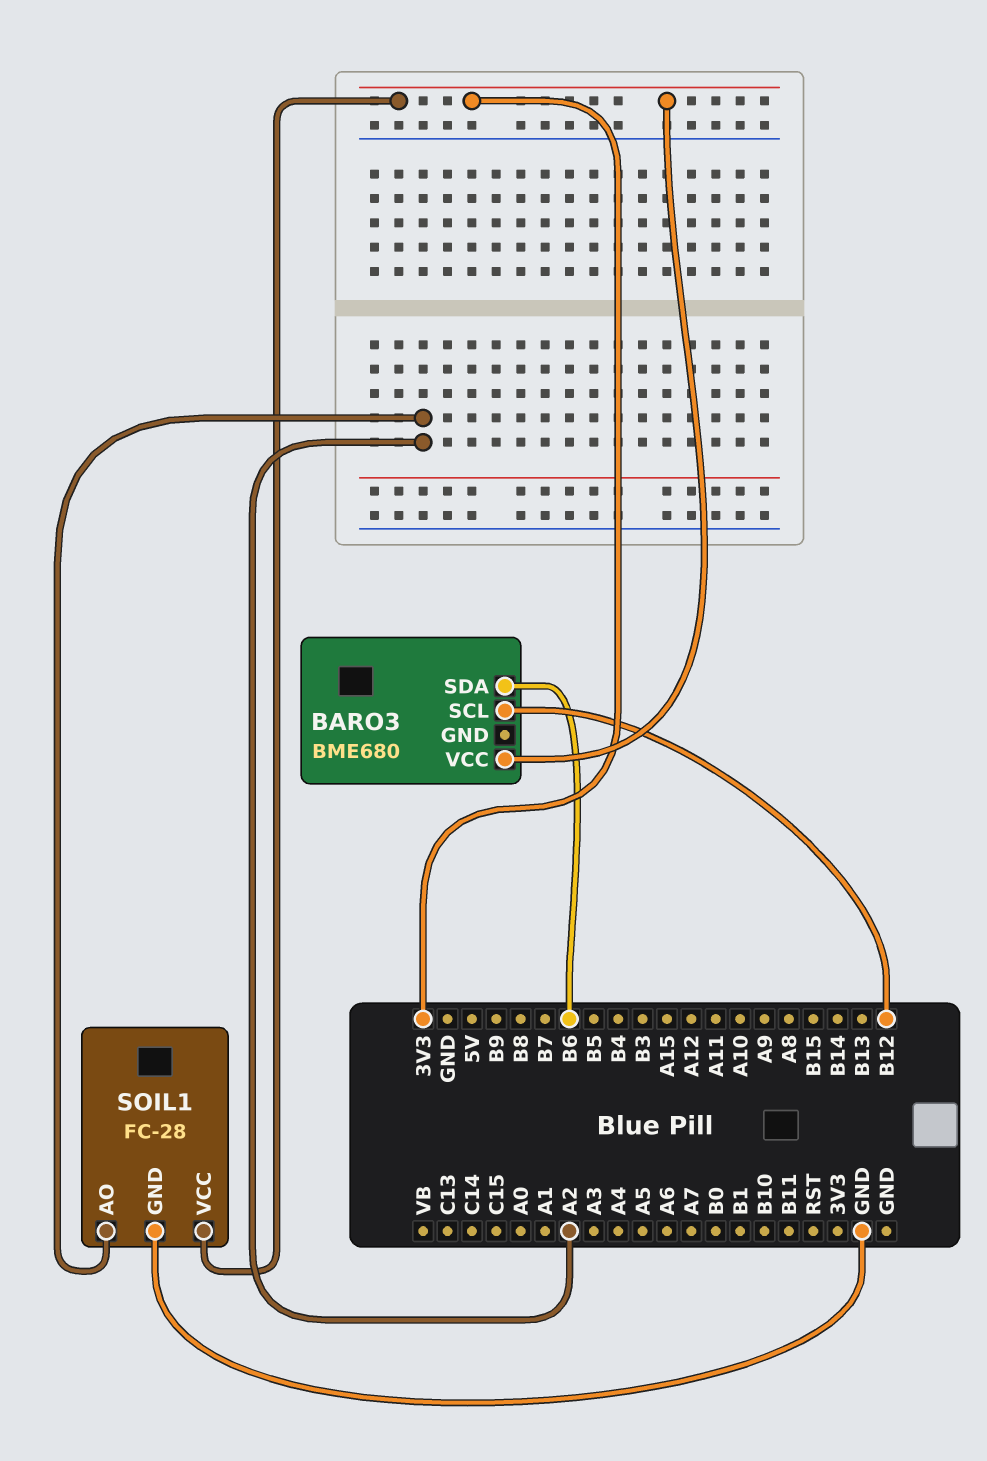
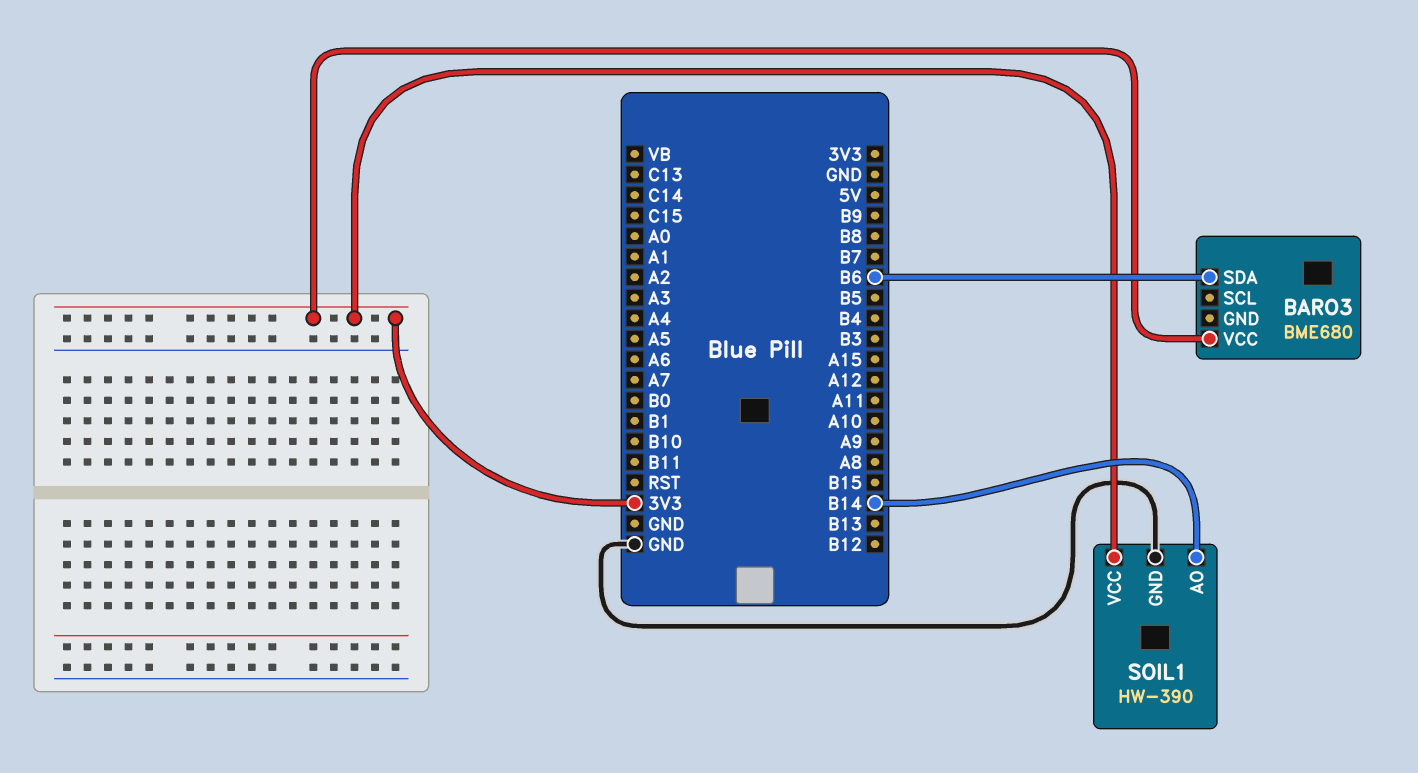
BARO3 pin SCL: B12 -> none
SOIL1: FC-28 -> HW-390
SOIL1 pin AO: A2 -> B14

